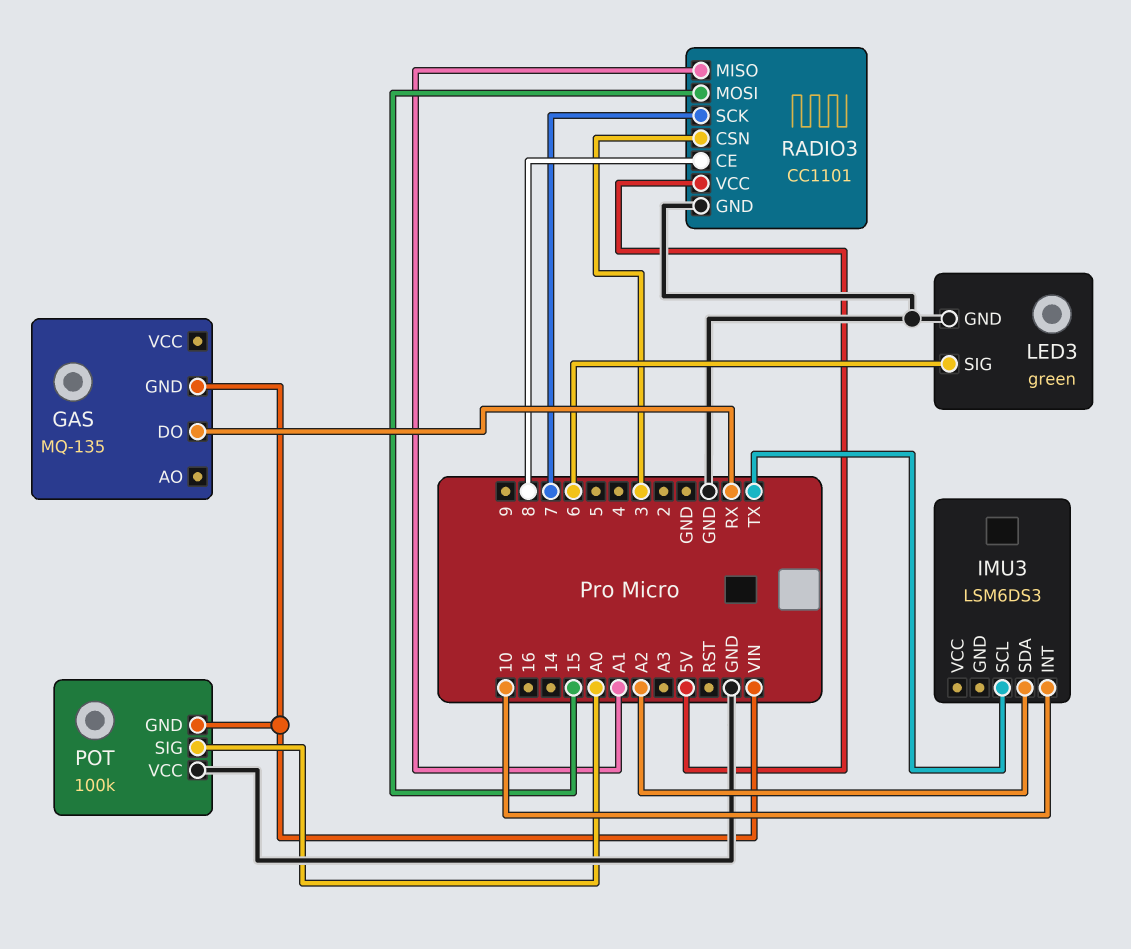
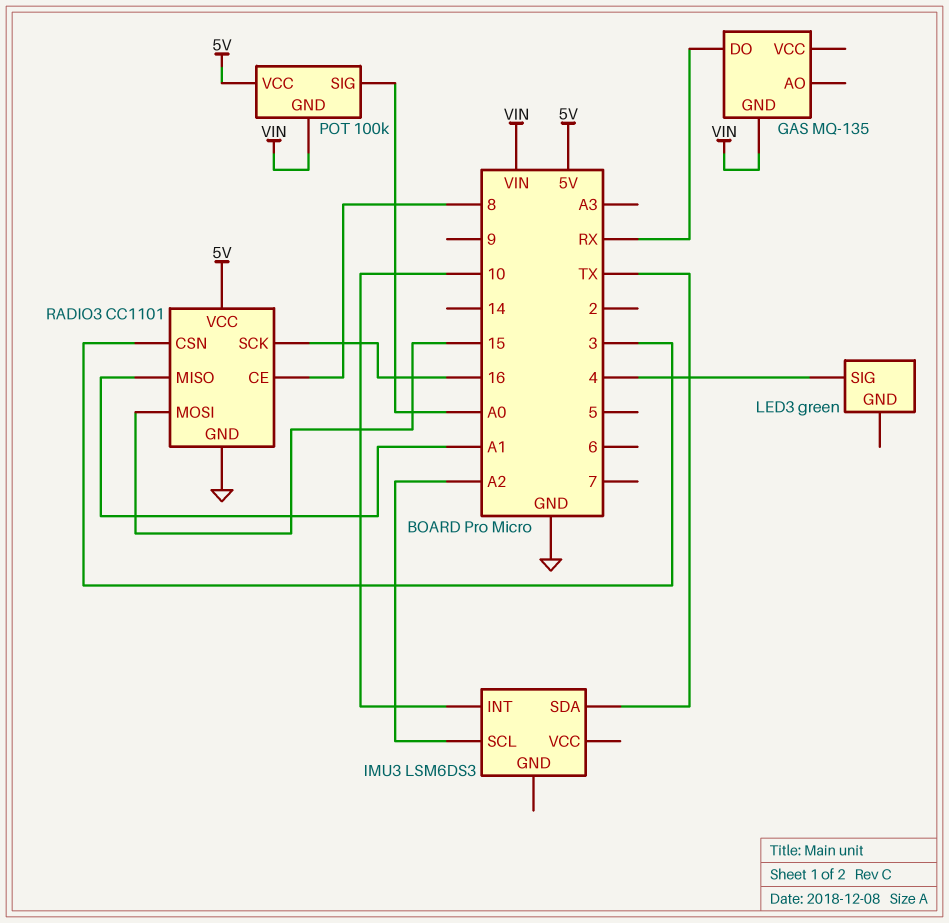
IMU3 pin SCL: TX -> A2
IMU3 pin SDA: A2 -> TX
LED3 pin GND: GND -> none
LED3 pin SIG: 6 -> 4
POT pin VCC: GND -> 5V
RADIO3 pin SCK: 7 -> 16

